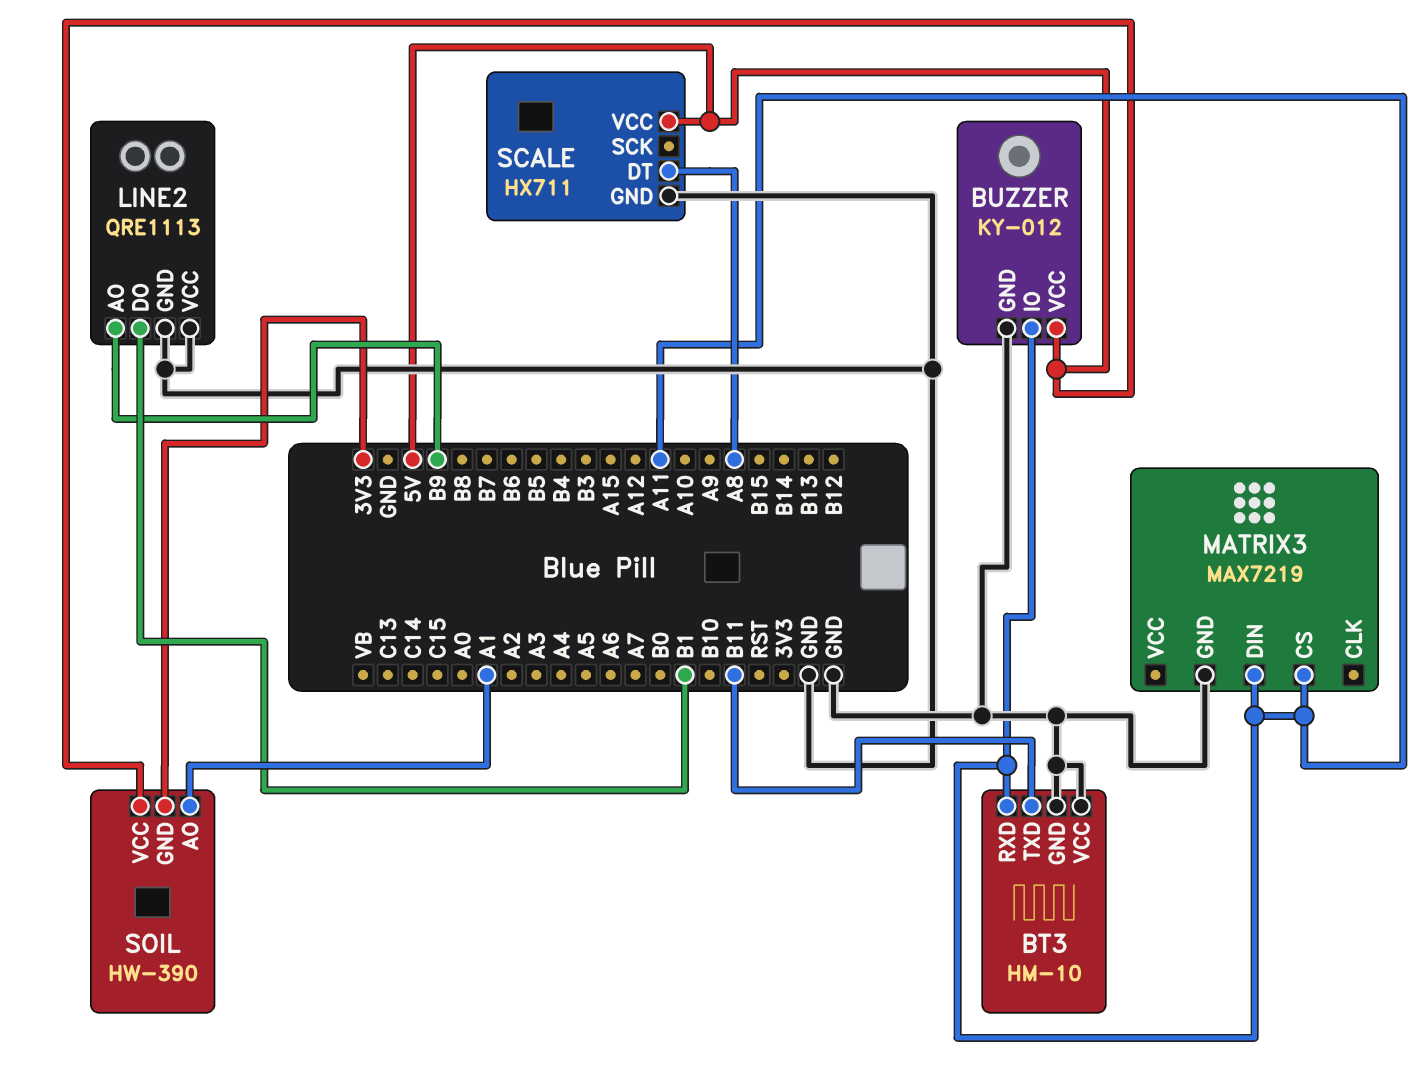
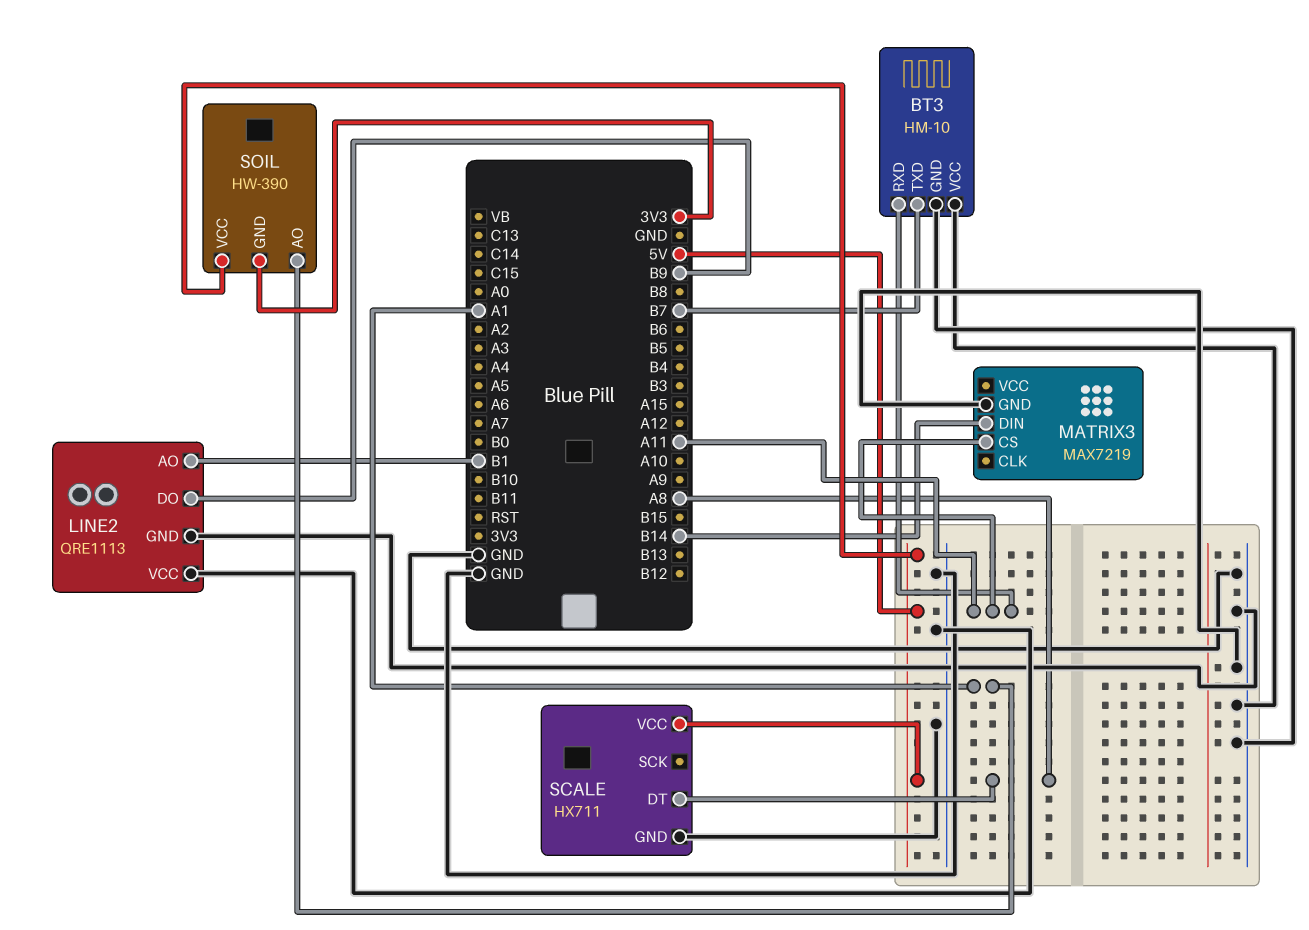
BT3 pin TXD: B11 -> B7
BUZZER: KY-012 -> none
BUZZER pin GND: GND -> none
BUZZER pin IO: A11 -> none
BUZZER pin VCC: 5V -> none
LINE2 pin AO: B9 -> B1
LINE2 pin DO: B1 -> B9
MATRIX3 pin DIN: A11 -> B14

